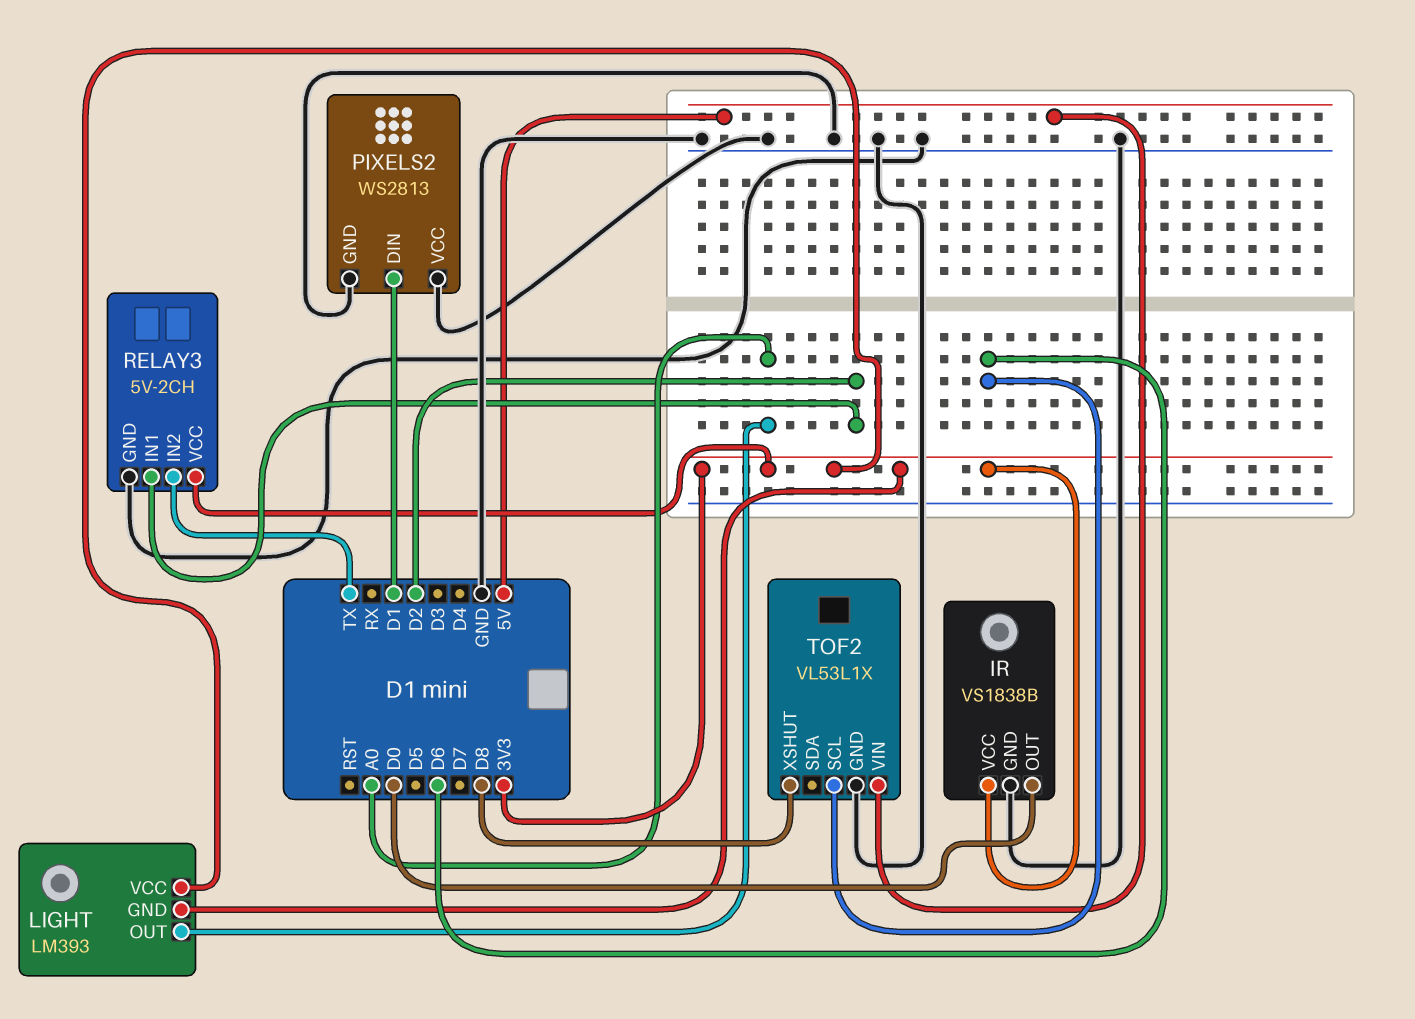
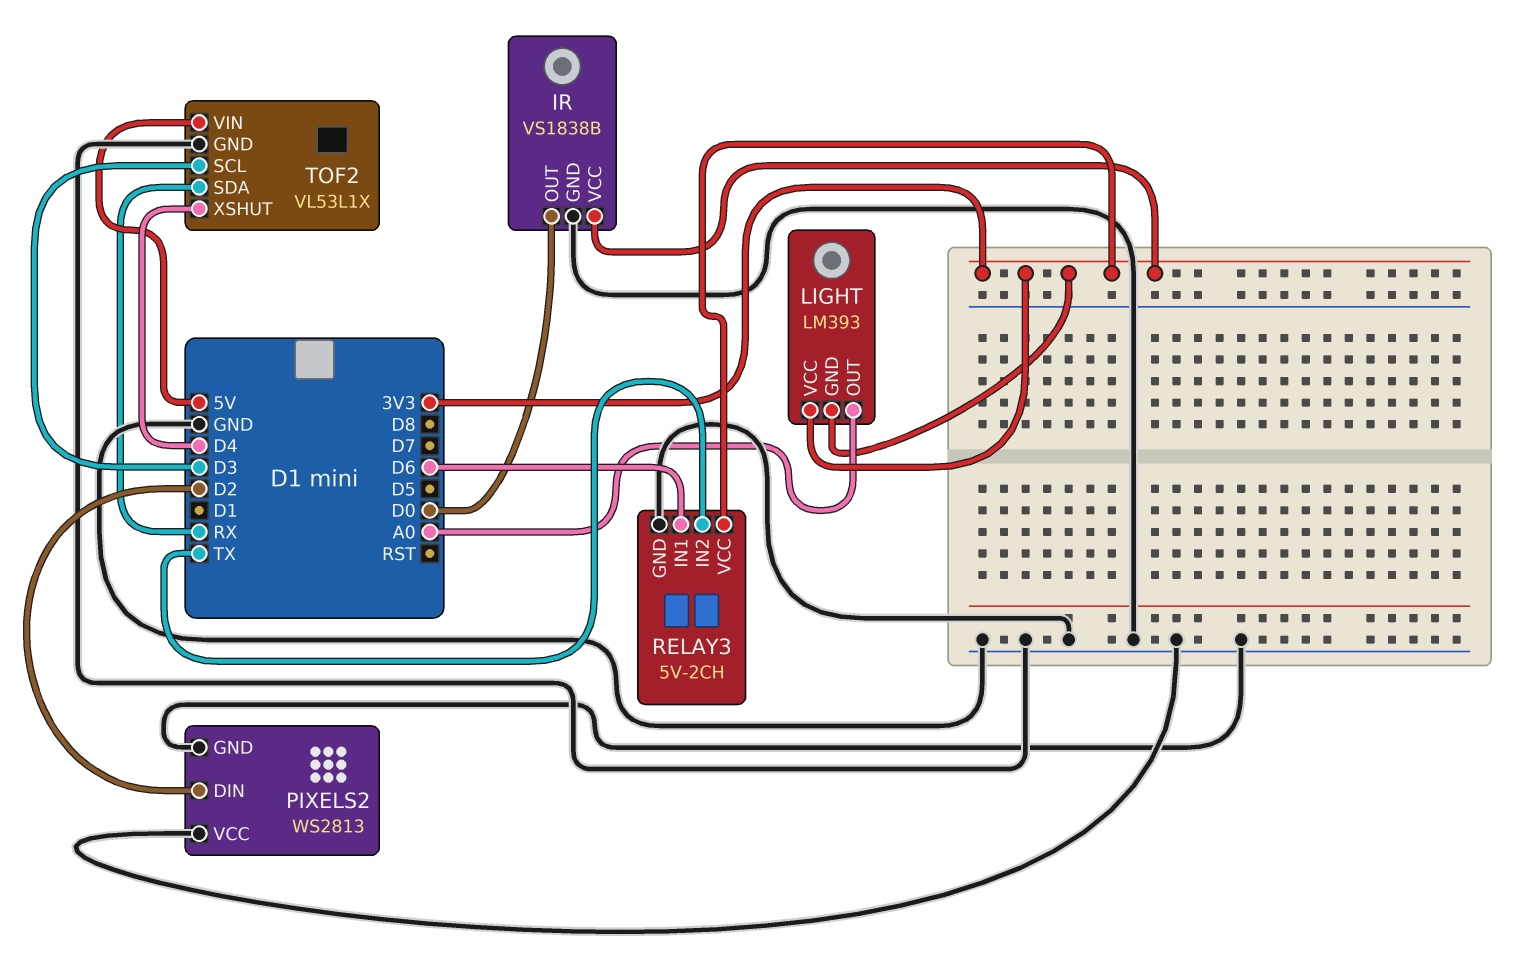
PIXELS2 pin DIN: D1 -> D2
RELAY3 pin IN1: D2 -> D6
TOF2 pin SCL: D6 -> D3
TOF2 pin SDA: none -> RX
TOF2 pin XSHUT: D8 -> D4

